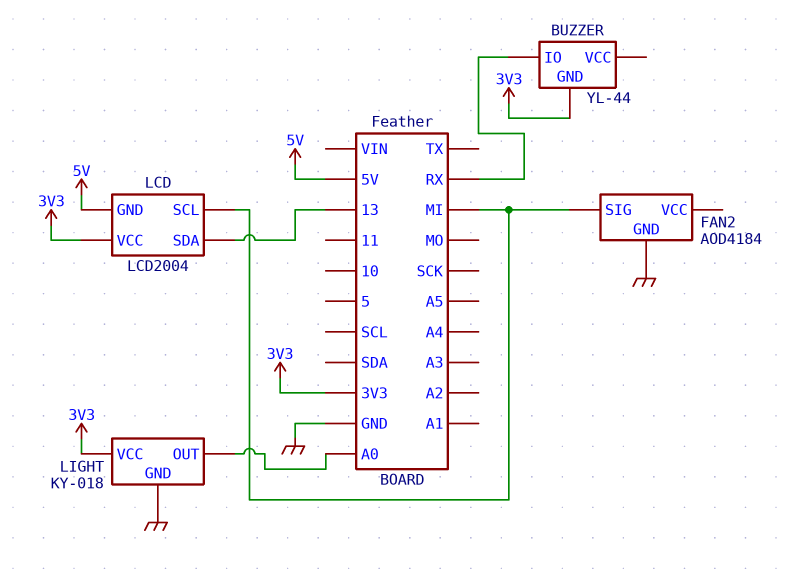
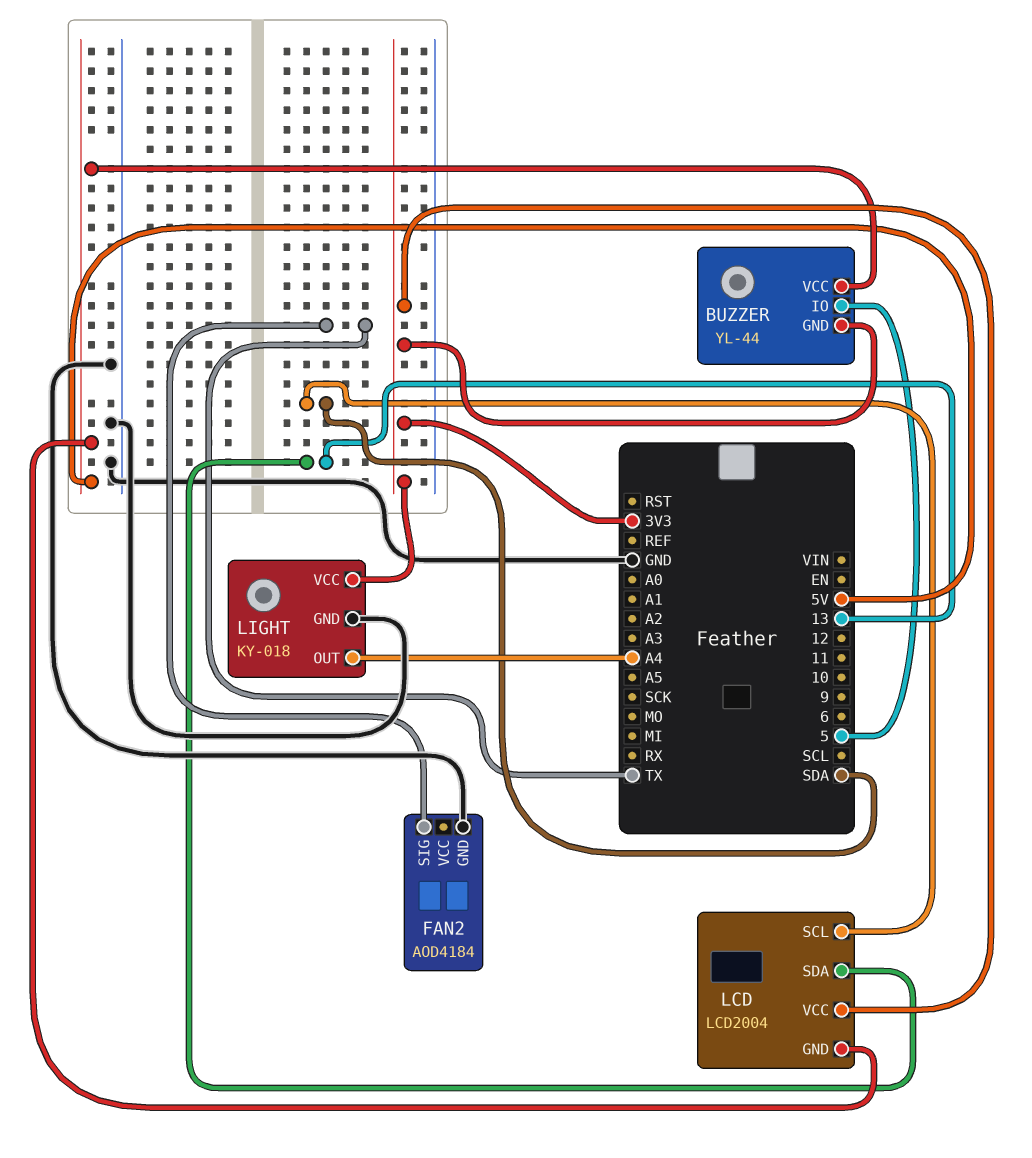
BUZZER pin IO: RX -> 5
BUZZER pin VCC: none -> 5V
FAN2 pin SIG: MI -> TX
LCD pin SCL: MI -> SDA
LIGHT pin OUT: A0 -> A4

